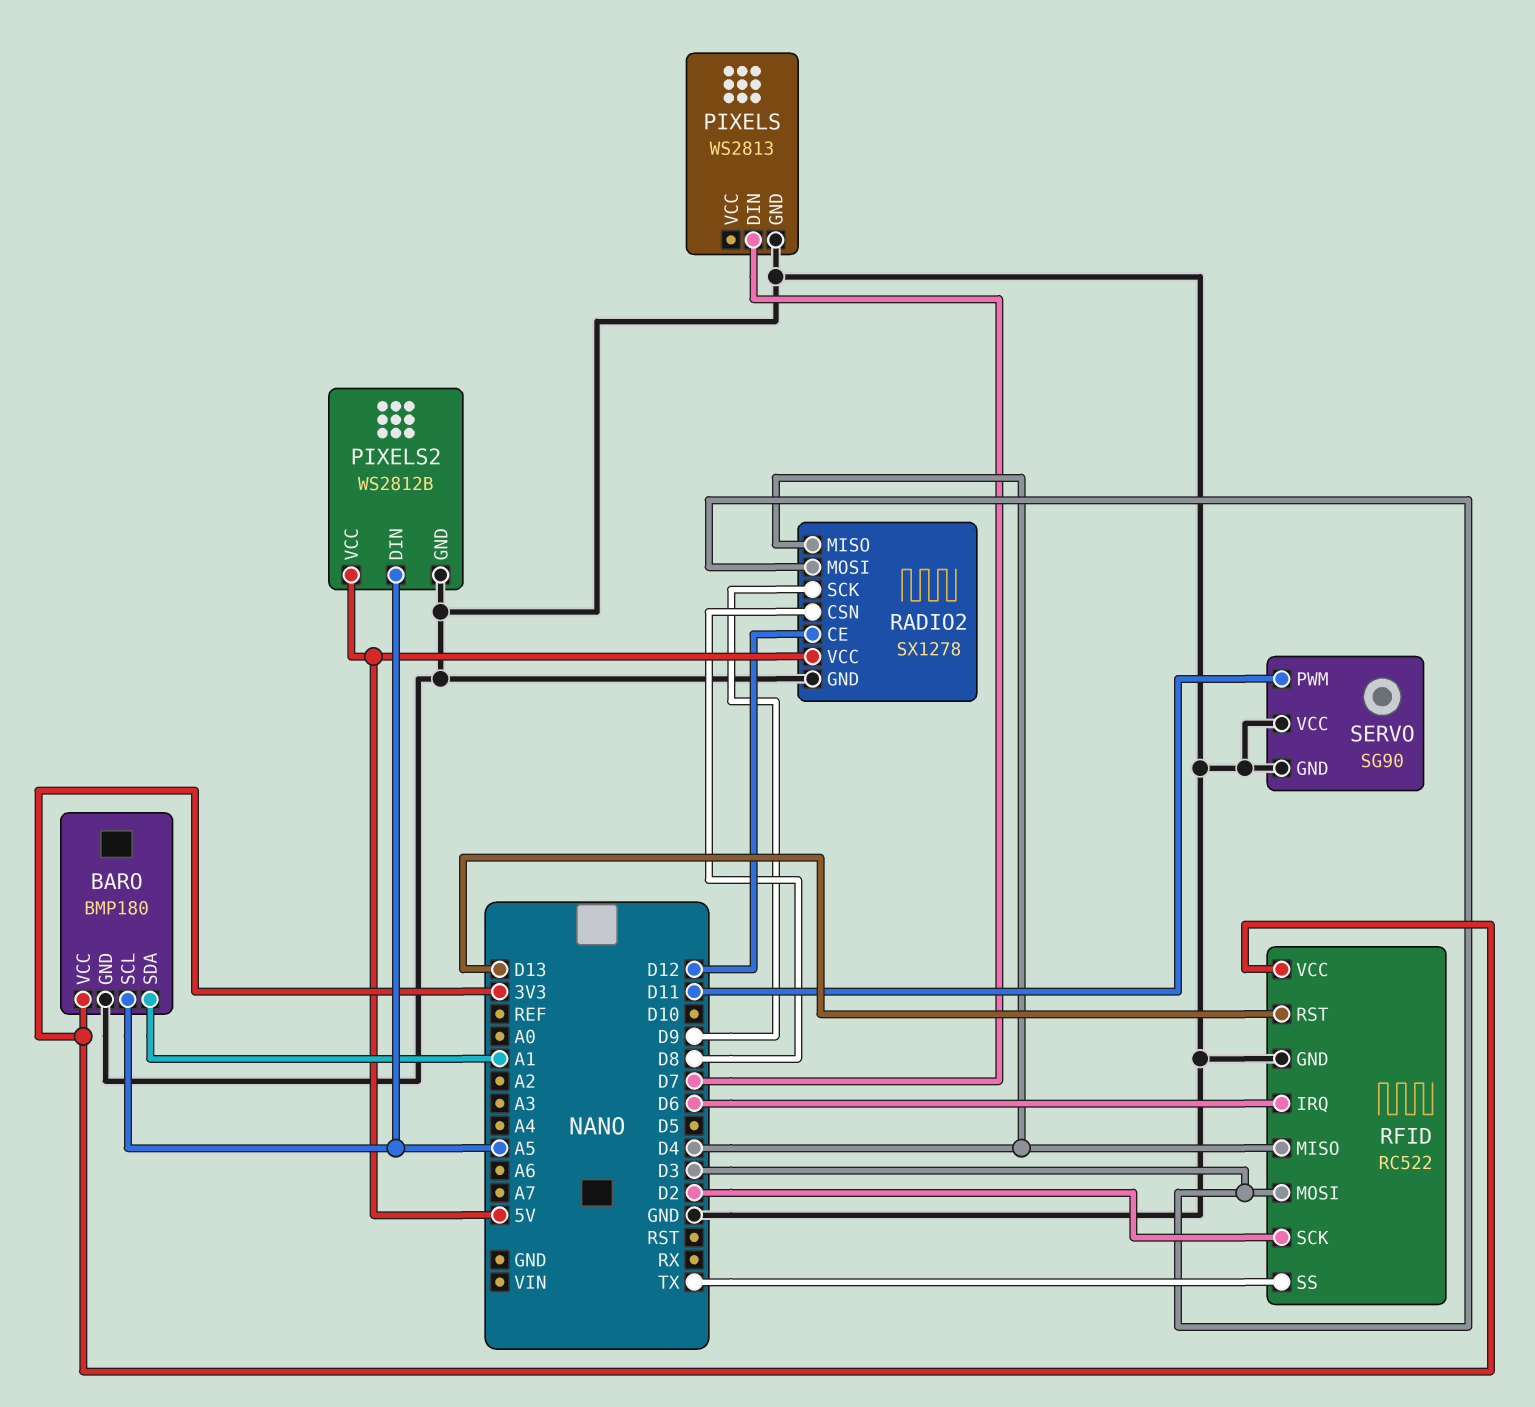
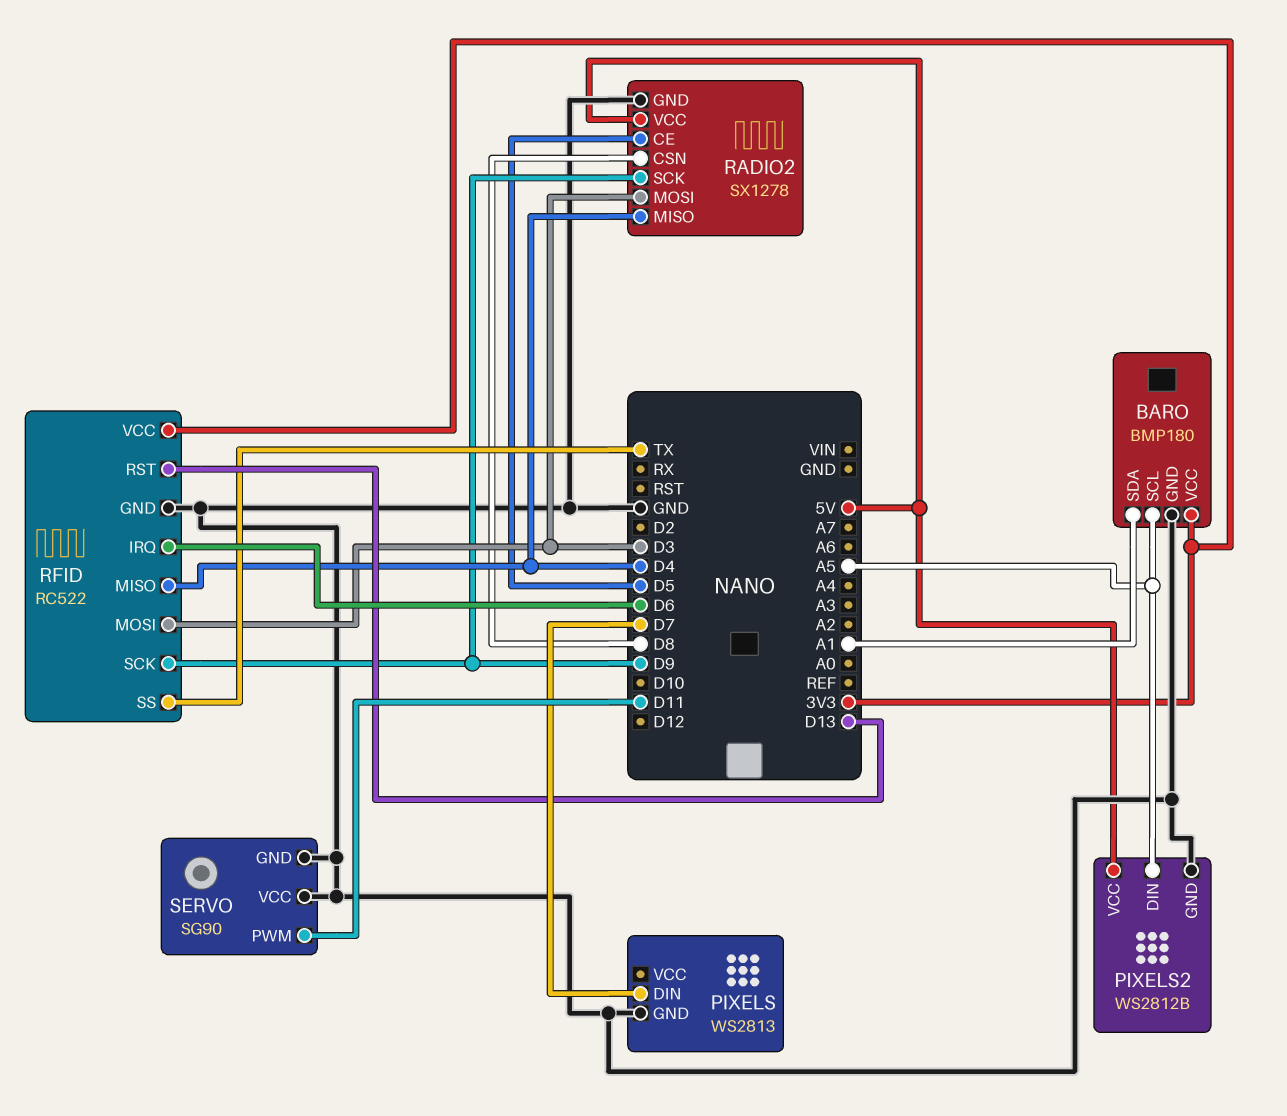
RADIO2 pin CE: D12 -> D5
RFID pin SCK: D2 -> D9

